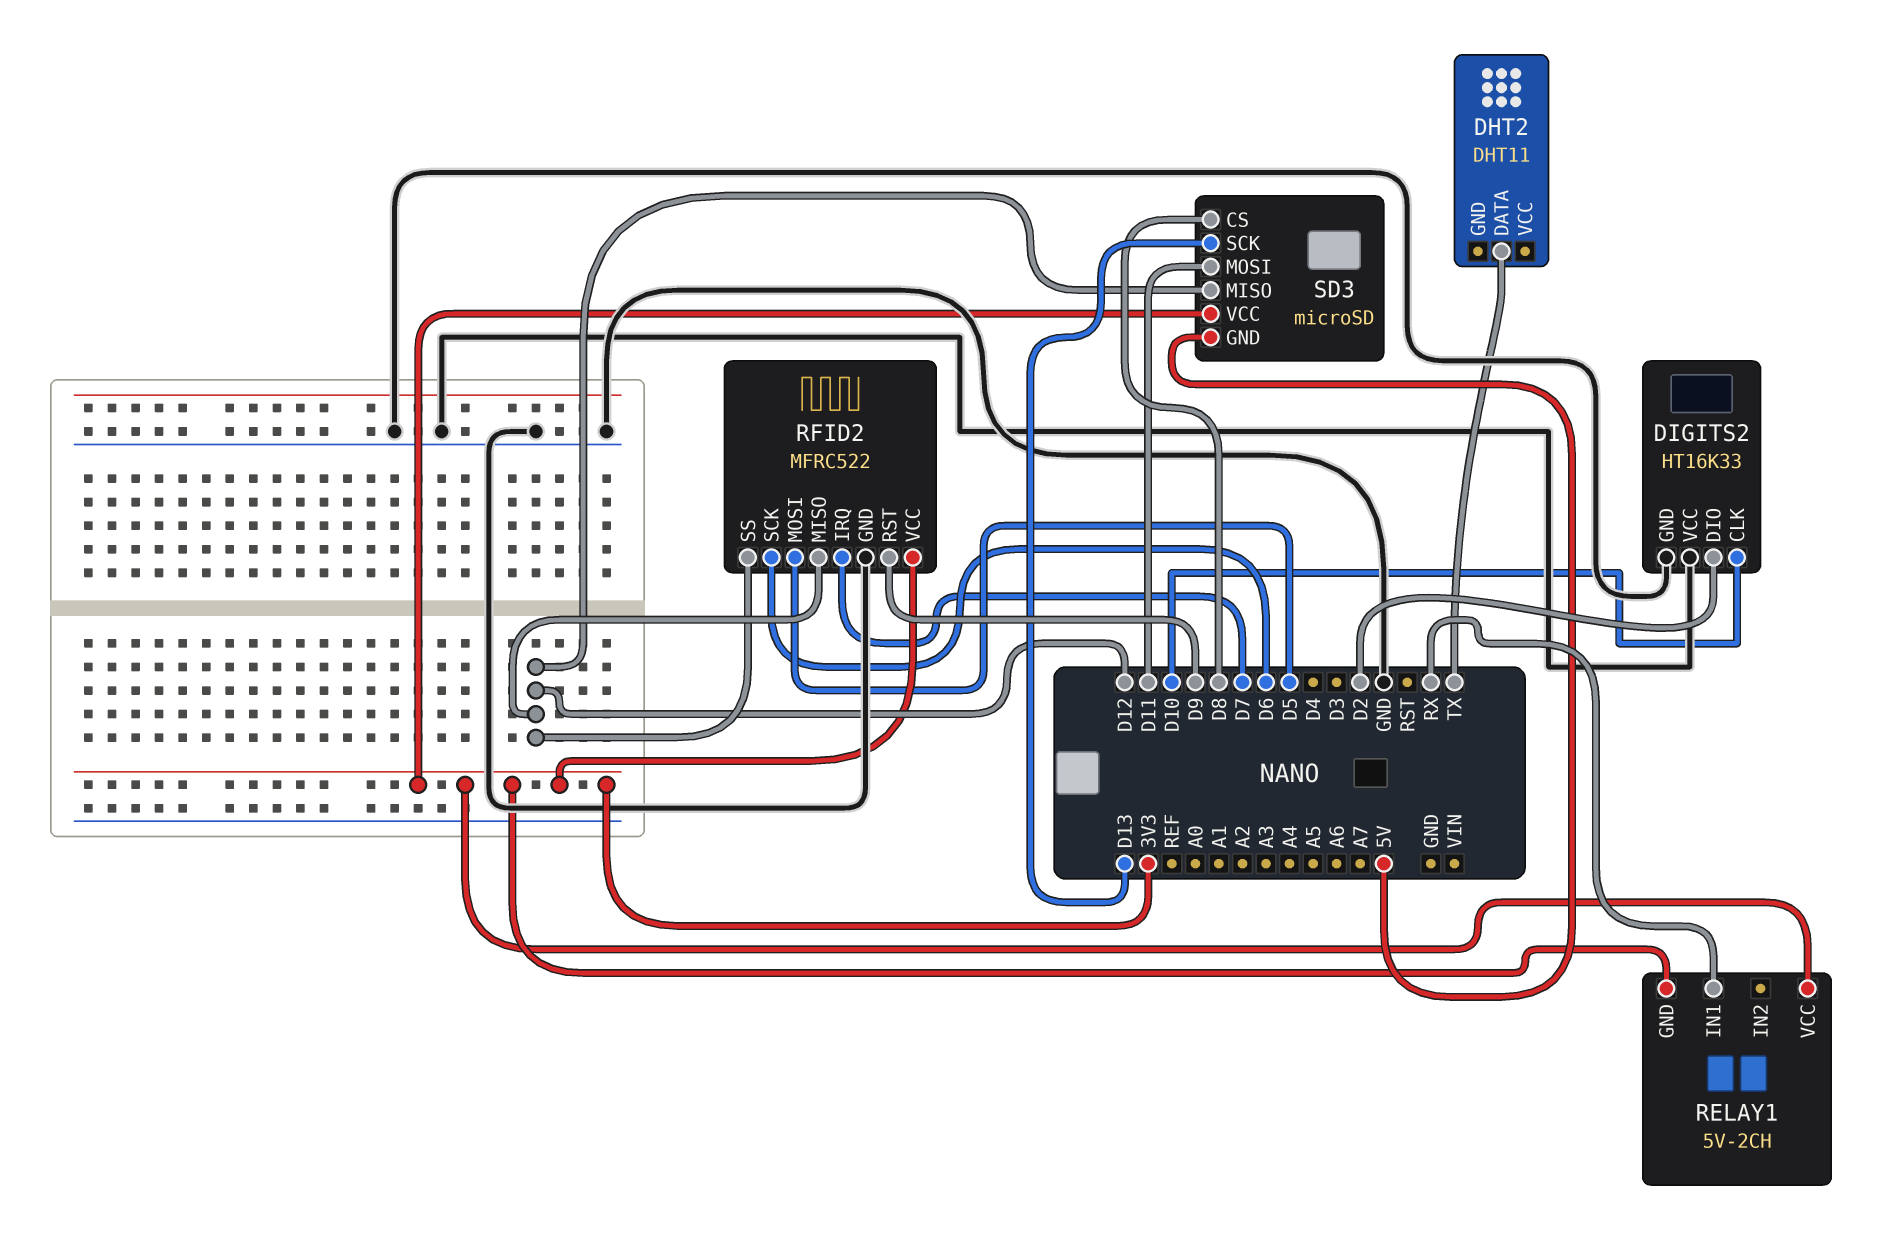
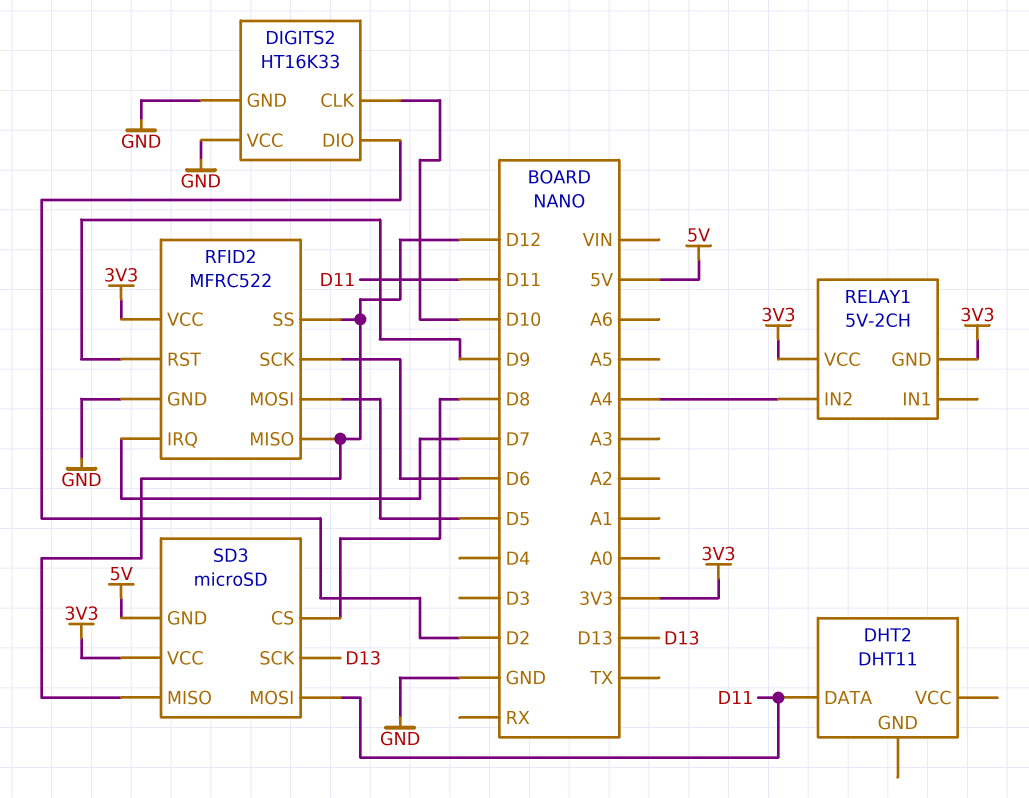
DHT2 pin DATA: TX -> D11
RELAY1 pin IN1: RX -> none
RELAY1 pin IN2: none -> A4

